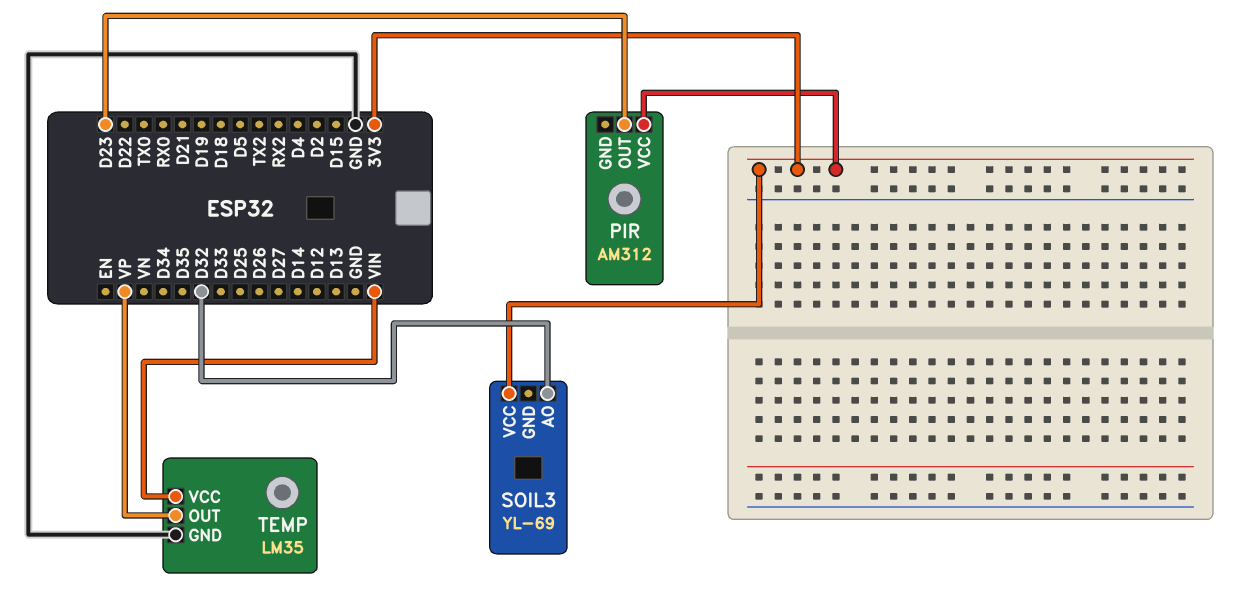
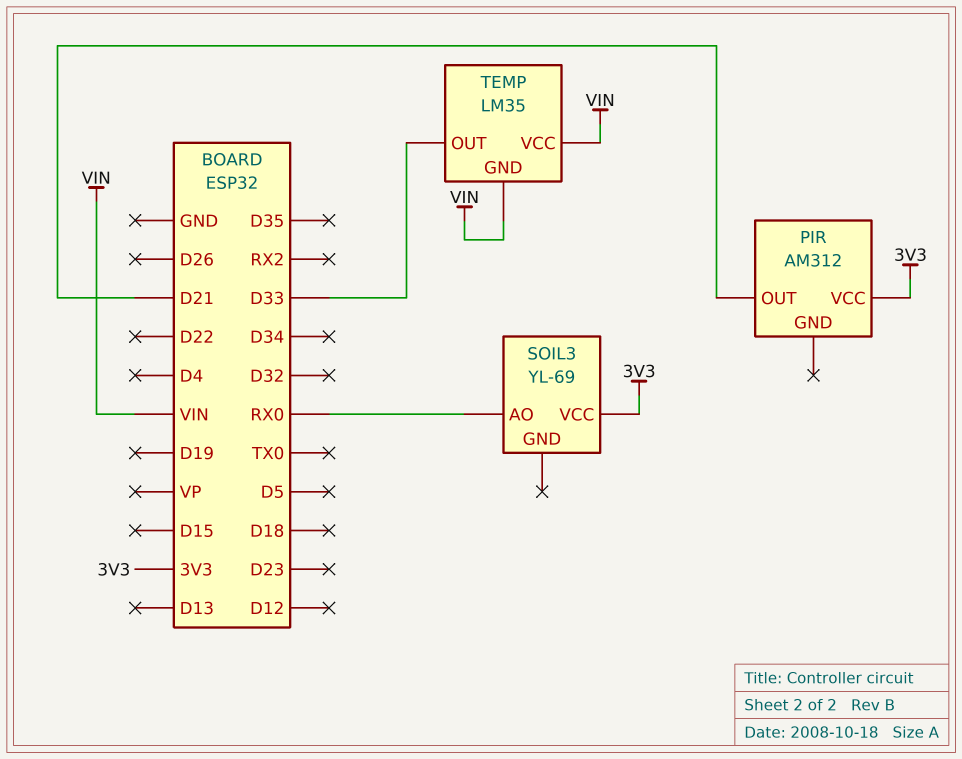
PIR pin OUT: D23 -> D21
SOIL3 pin AO: D32 -> RX0
TEMP pin GND: GND -> VIN
TEMP pin OUT: VP -> D33

